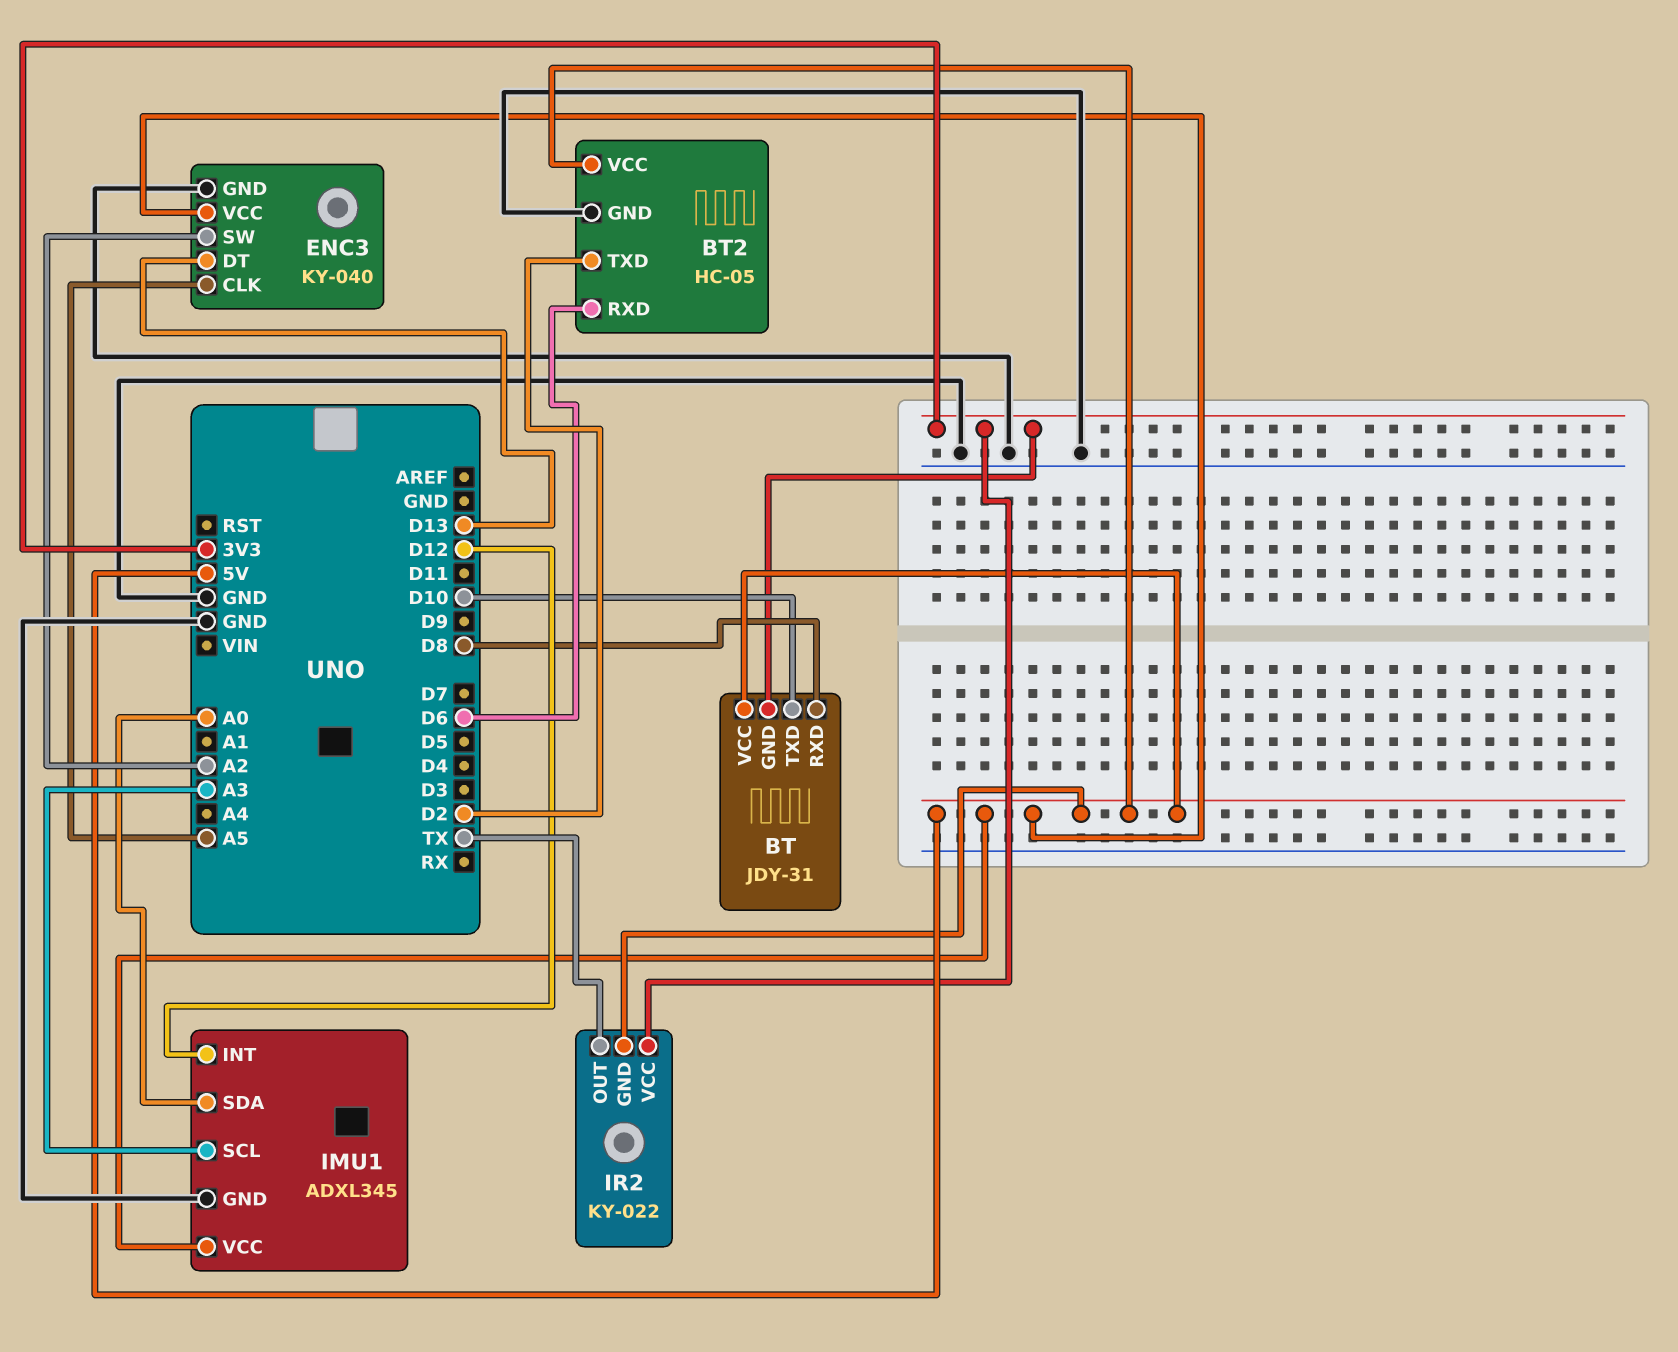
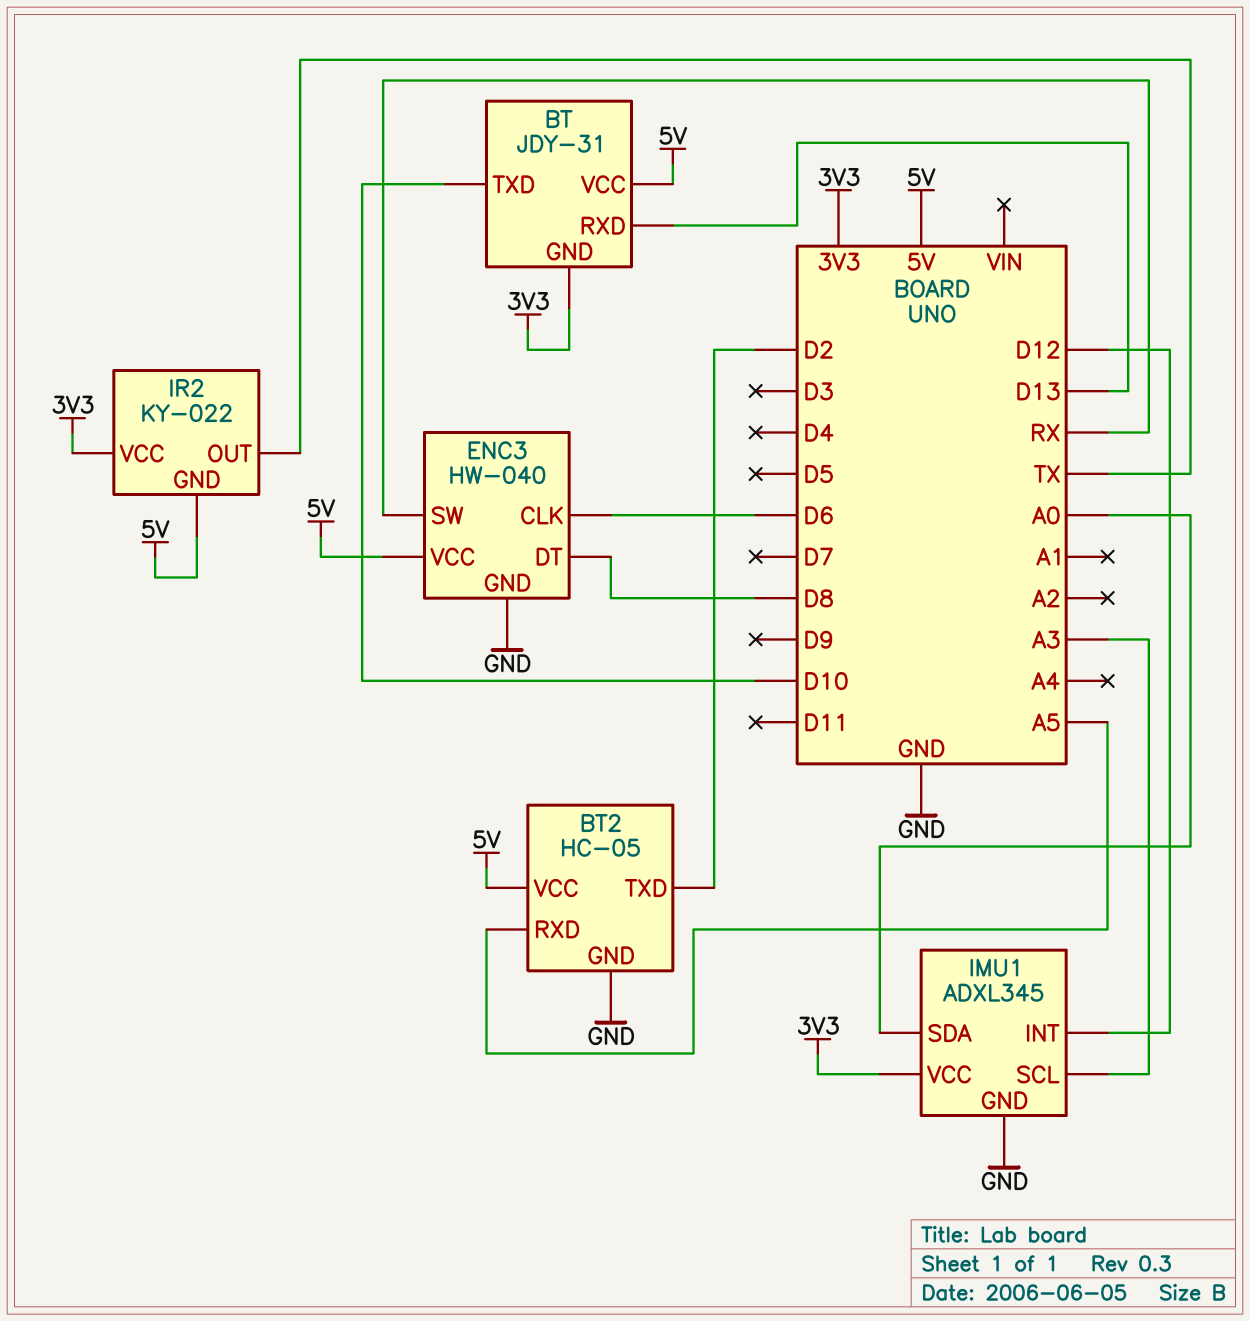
BT pin RXD: D8 -> D13
BT2 pin RXD: D6 -> A5
ENC3: KY-040 -> HW-040
ENC3 pin CLK: A5 -> D6
ENC3 pin DT: D13 -> D8
ENC3 pin SW: A2 -> RX
IMU1 pin VCC: 5V -> 3V3

